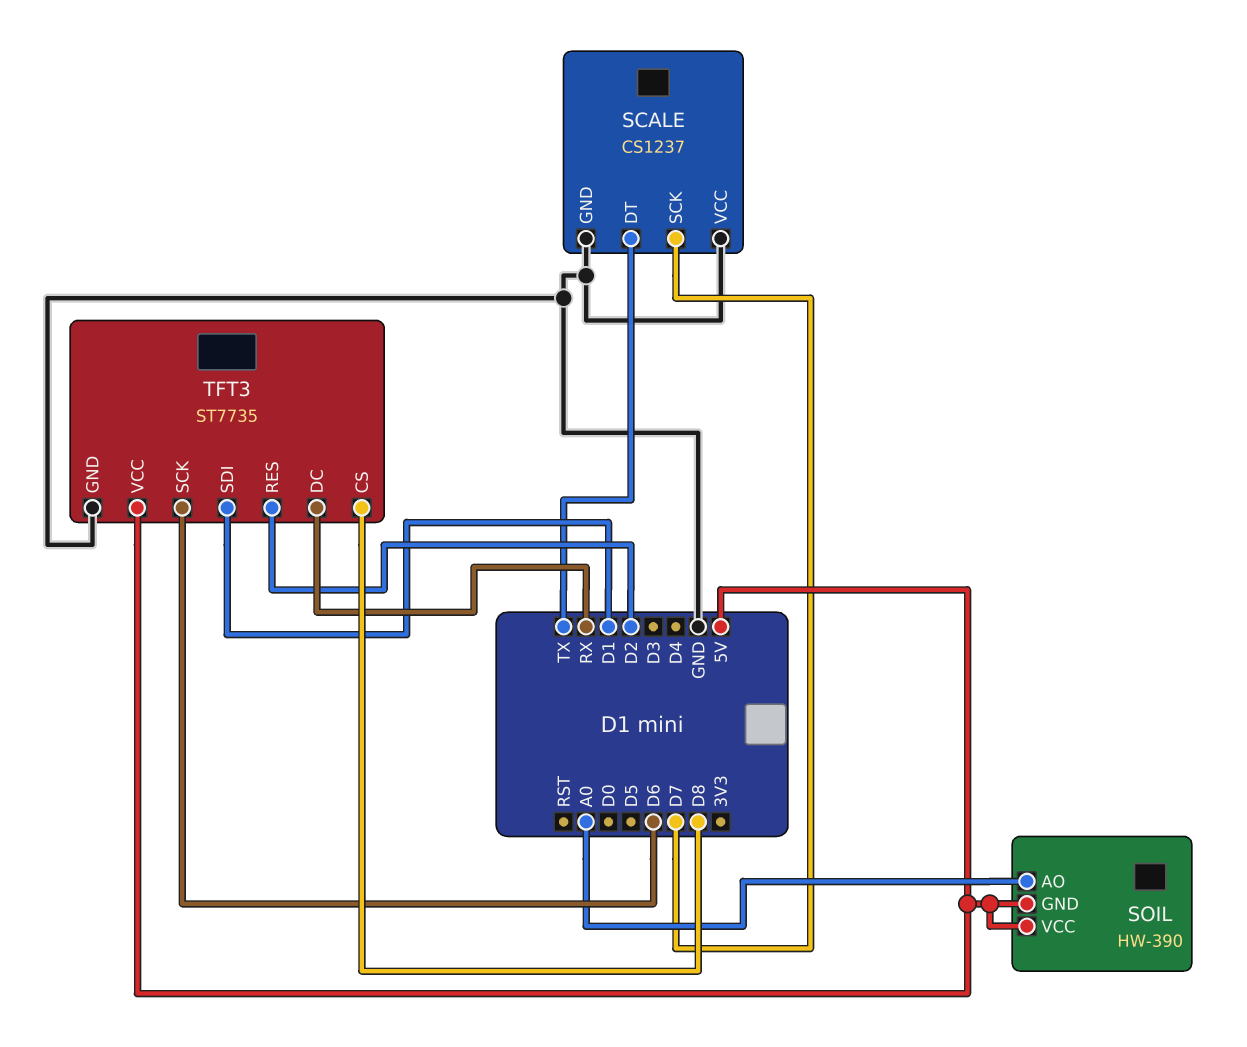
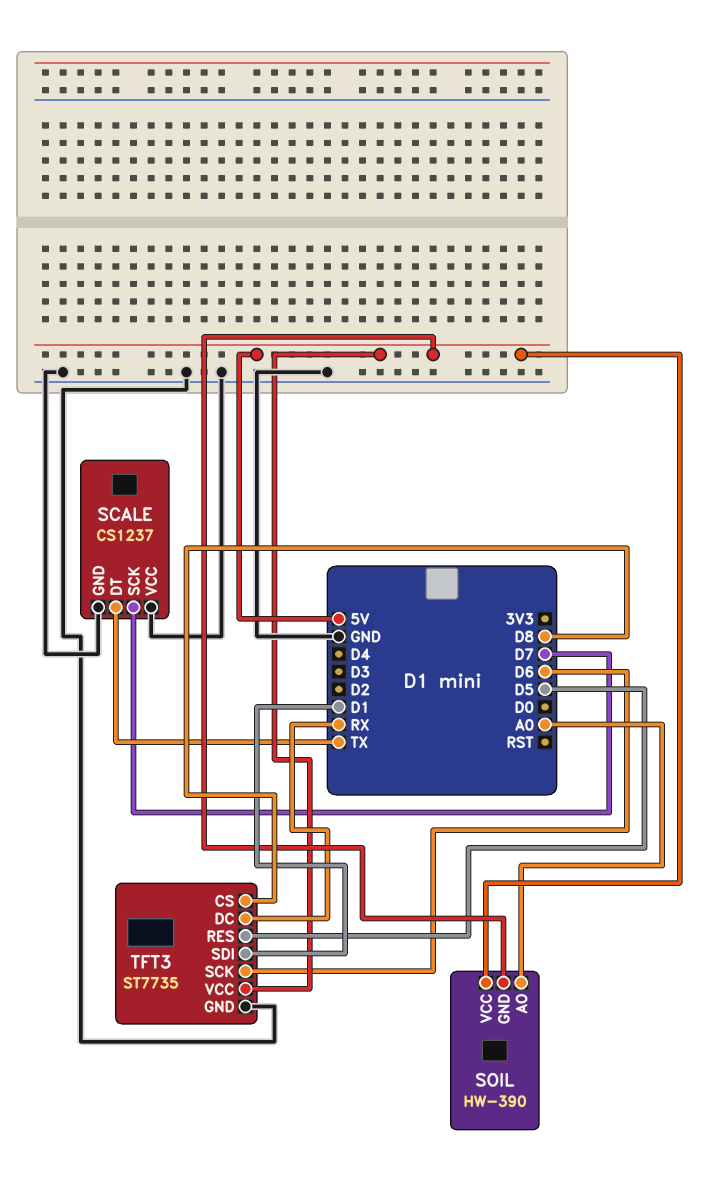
TFT3 pin RES: D2 -> D5

